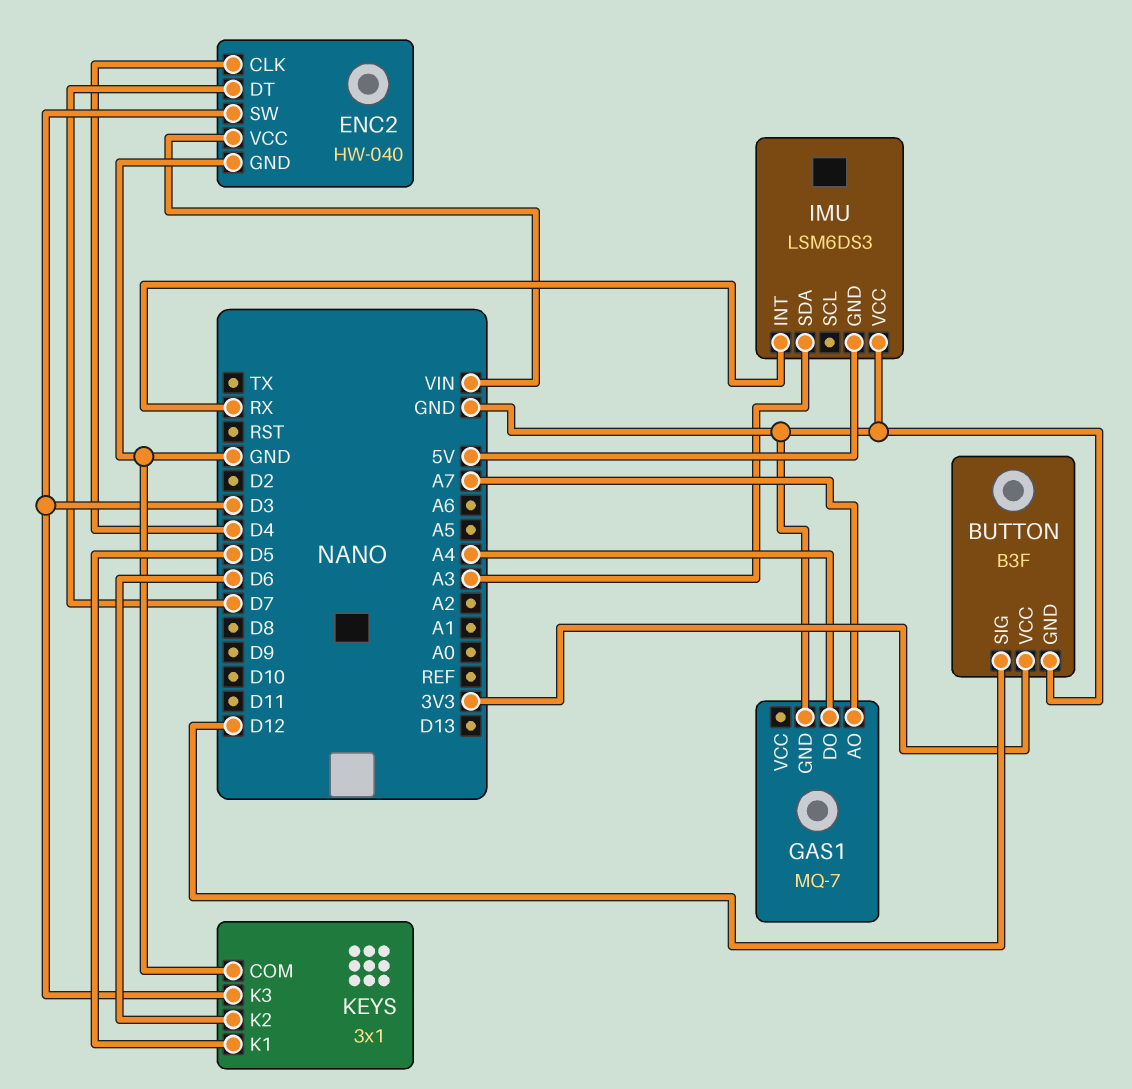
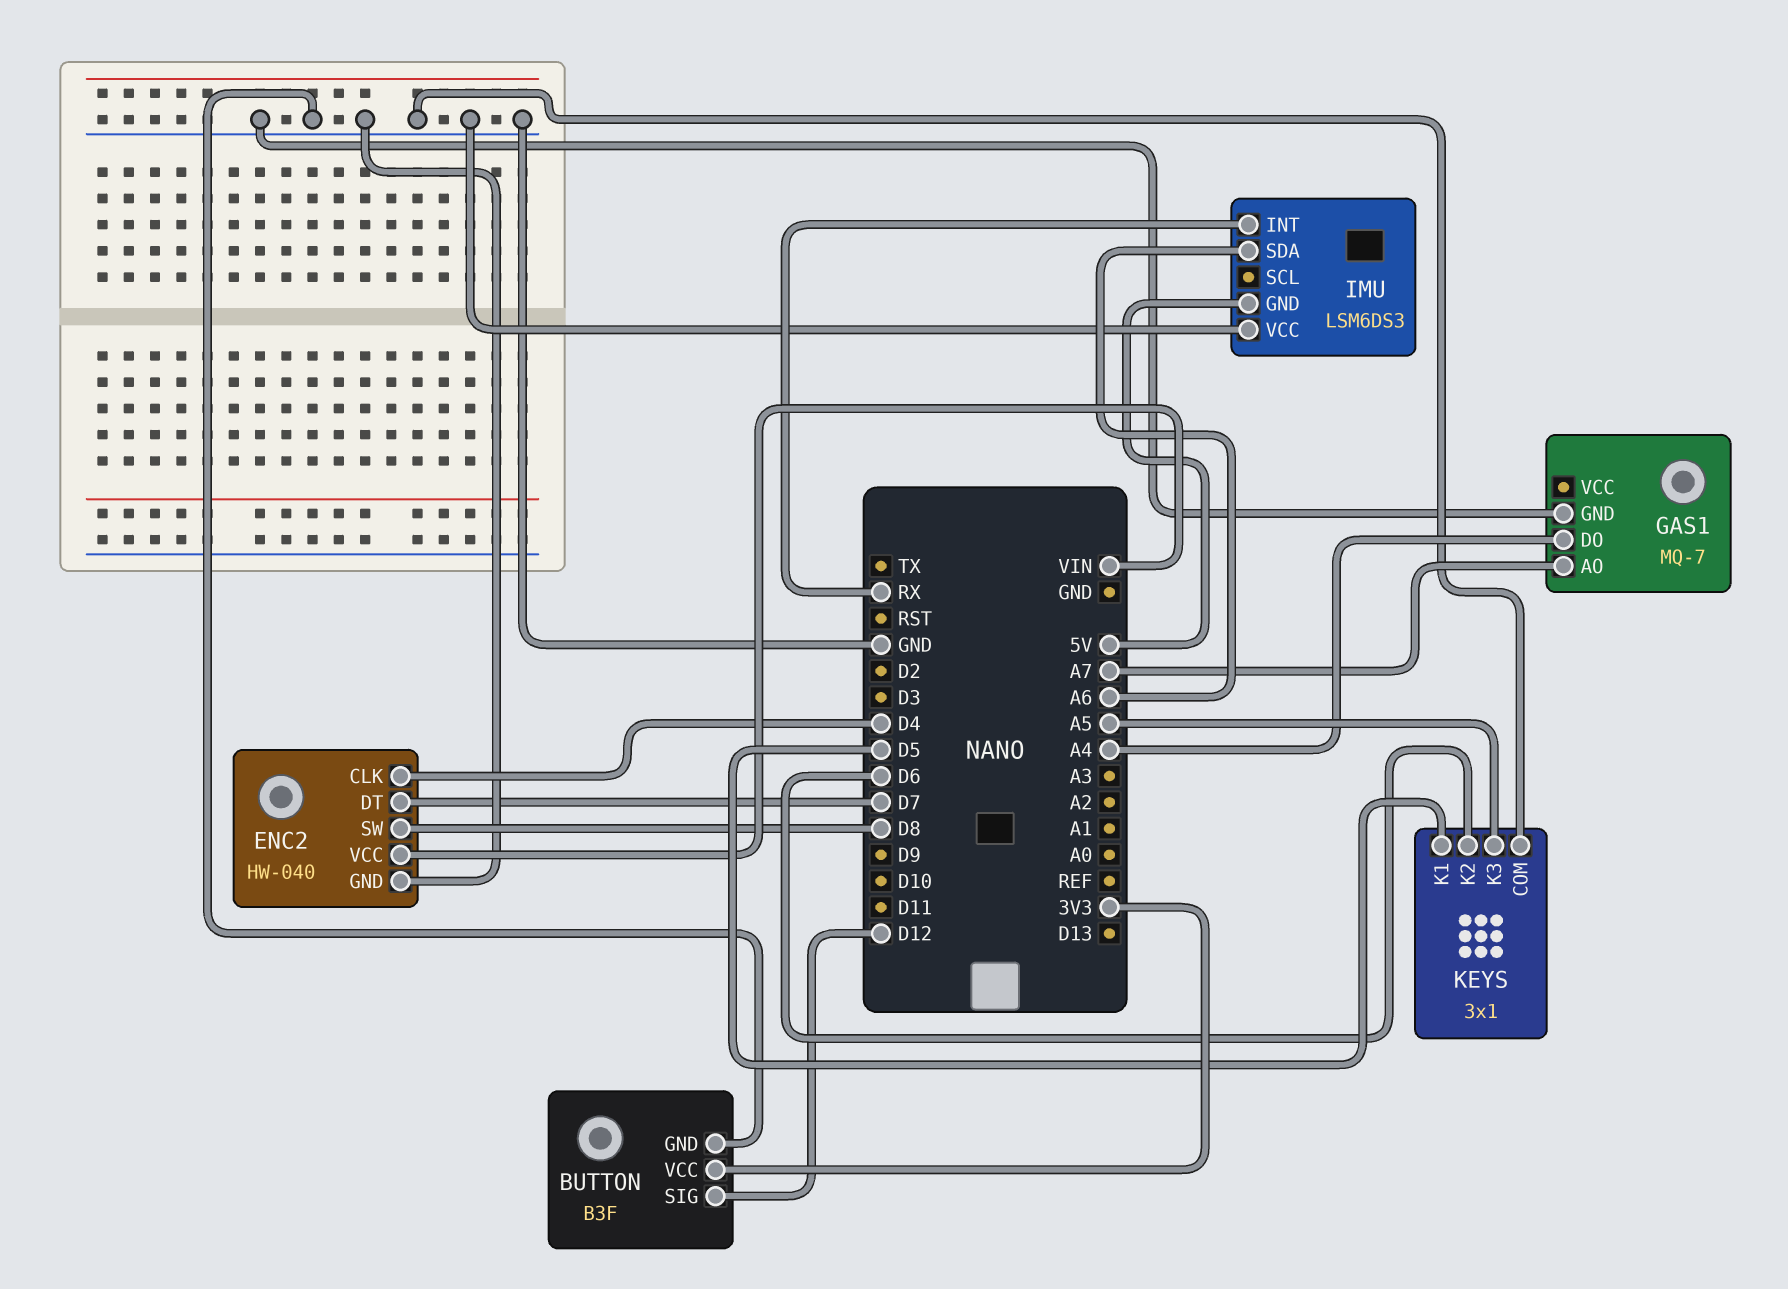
ENC2 pin SW: D3 -> D8
IMU pin SDA: A3 -> A6
KEYS pin K3: D3 -> A5

